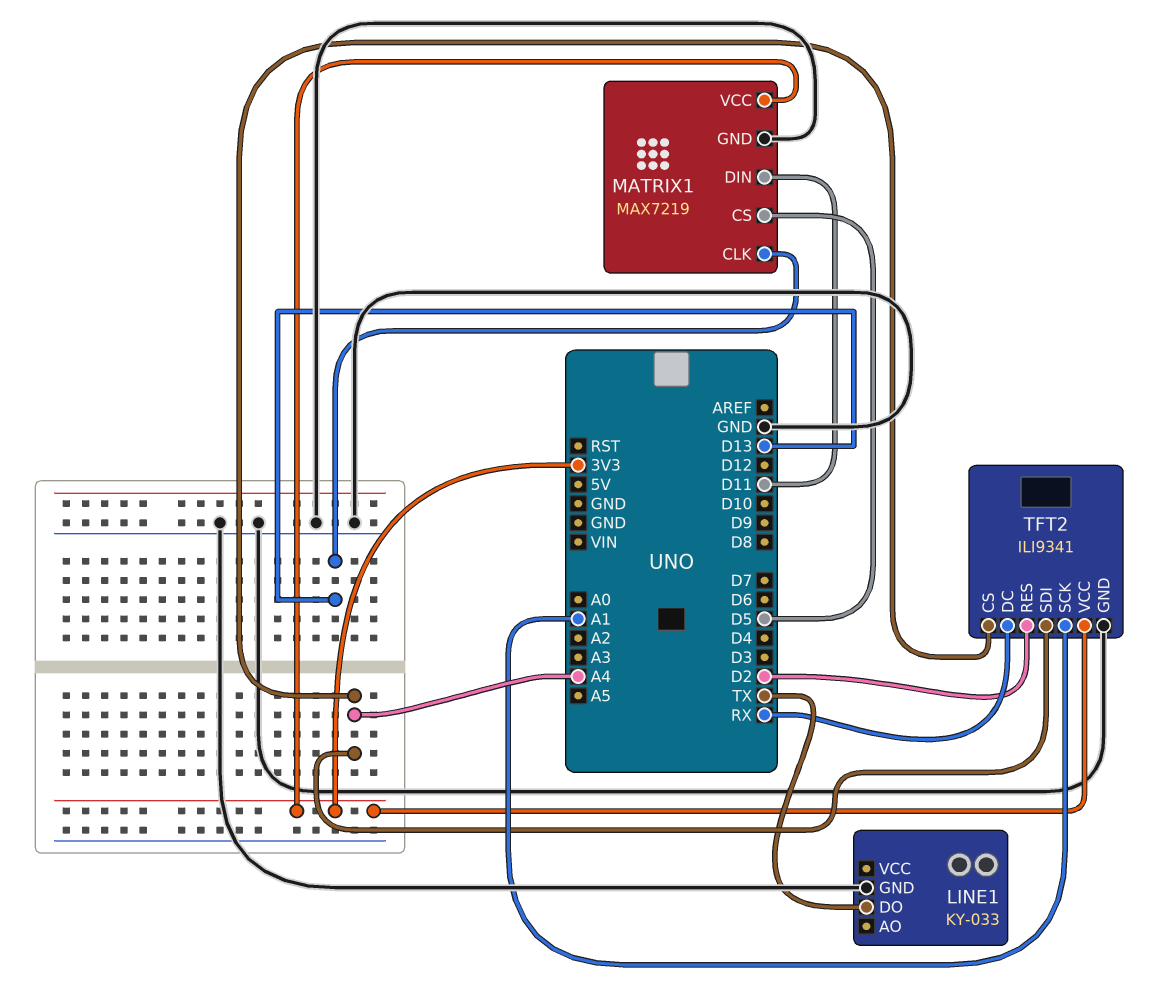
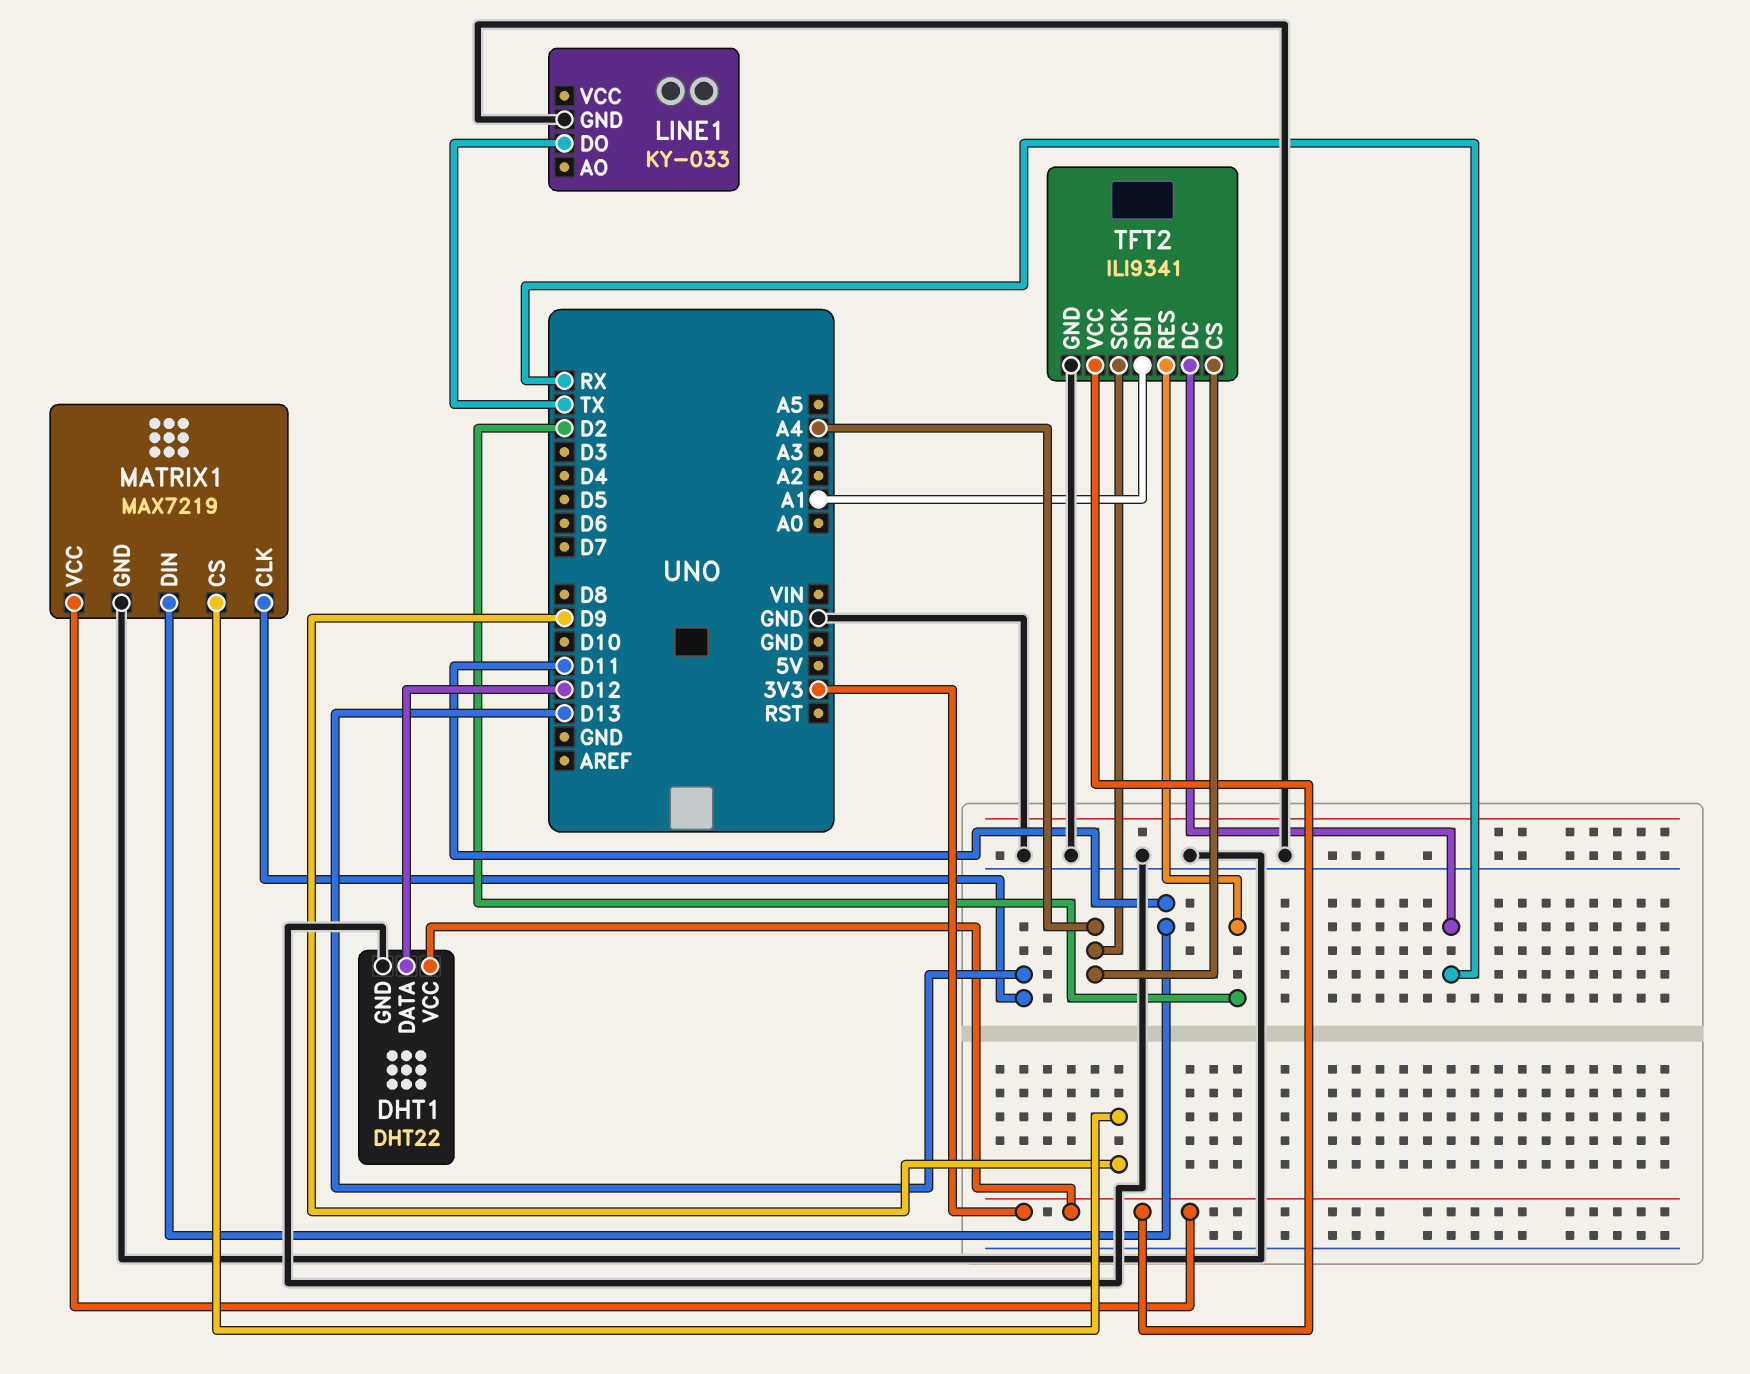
DHT1: none -> DHT22
DHT1 pin DATA: none -> D12
DHT1 pin GND: none -> GND
DHT1 pin VCC: none -> 3V3
MATRIX1 pin CS: D5 -> D9
TFT2 pin SCK: A1 -> A4
TFT2 pin SDI: A4 -> A1

